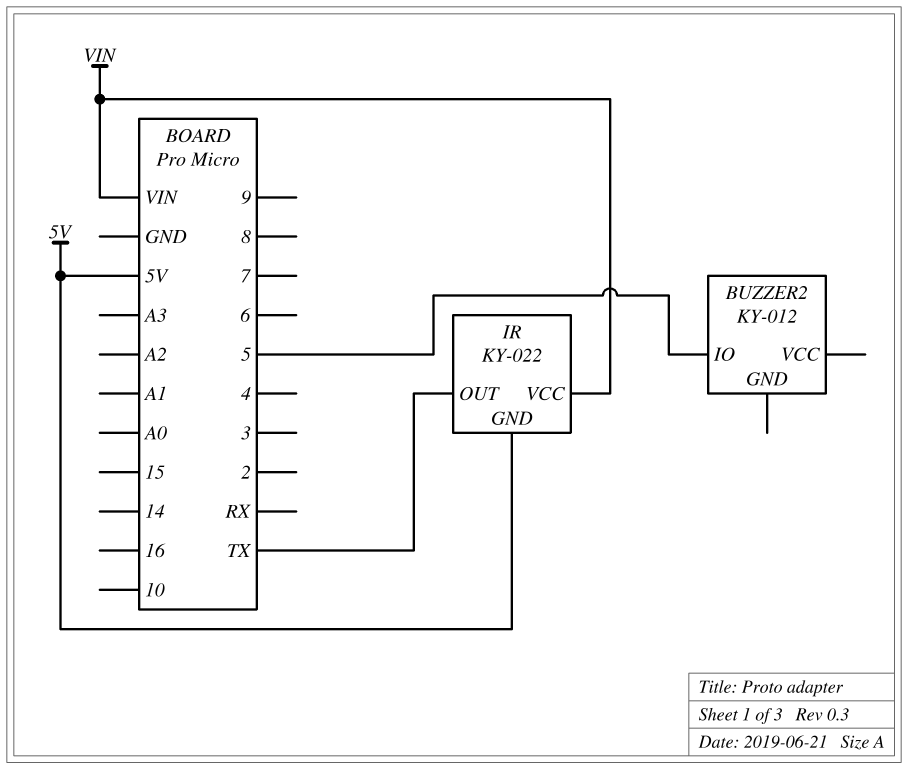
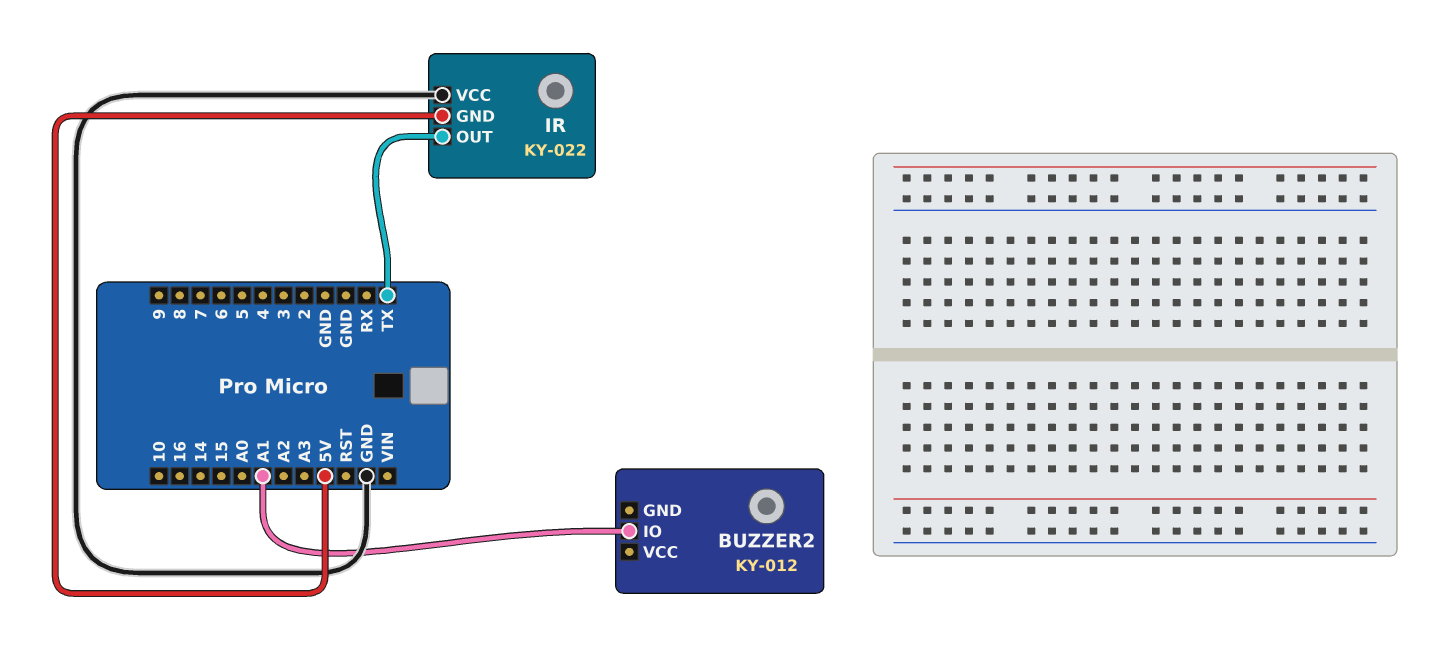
BUZZER2 pin IO: 5 -> A1
IR pin VCC: VIN -> GND

